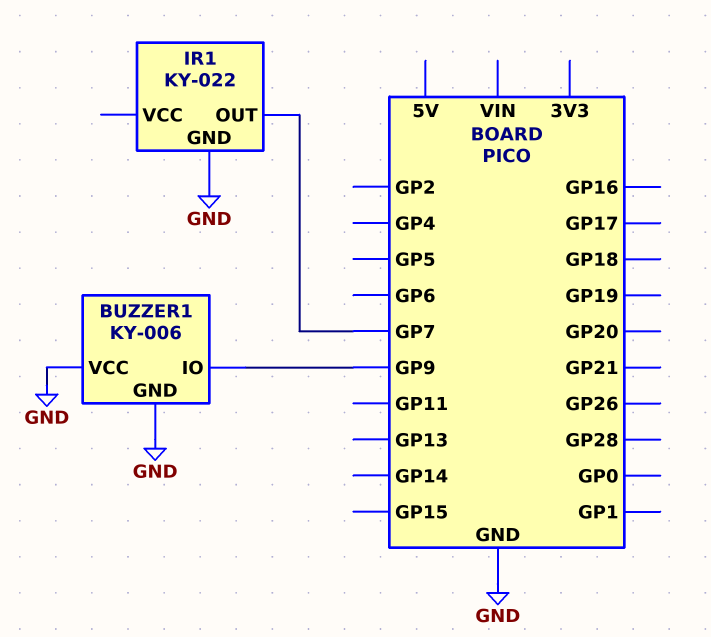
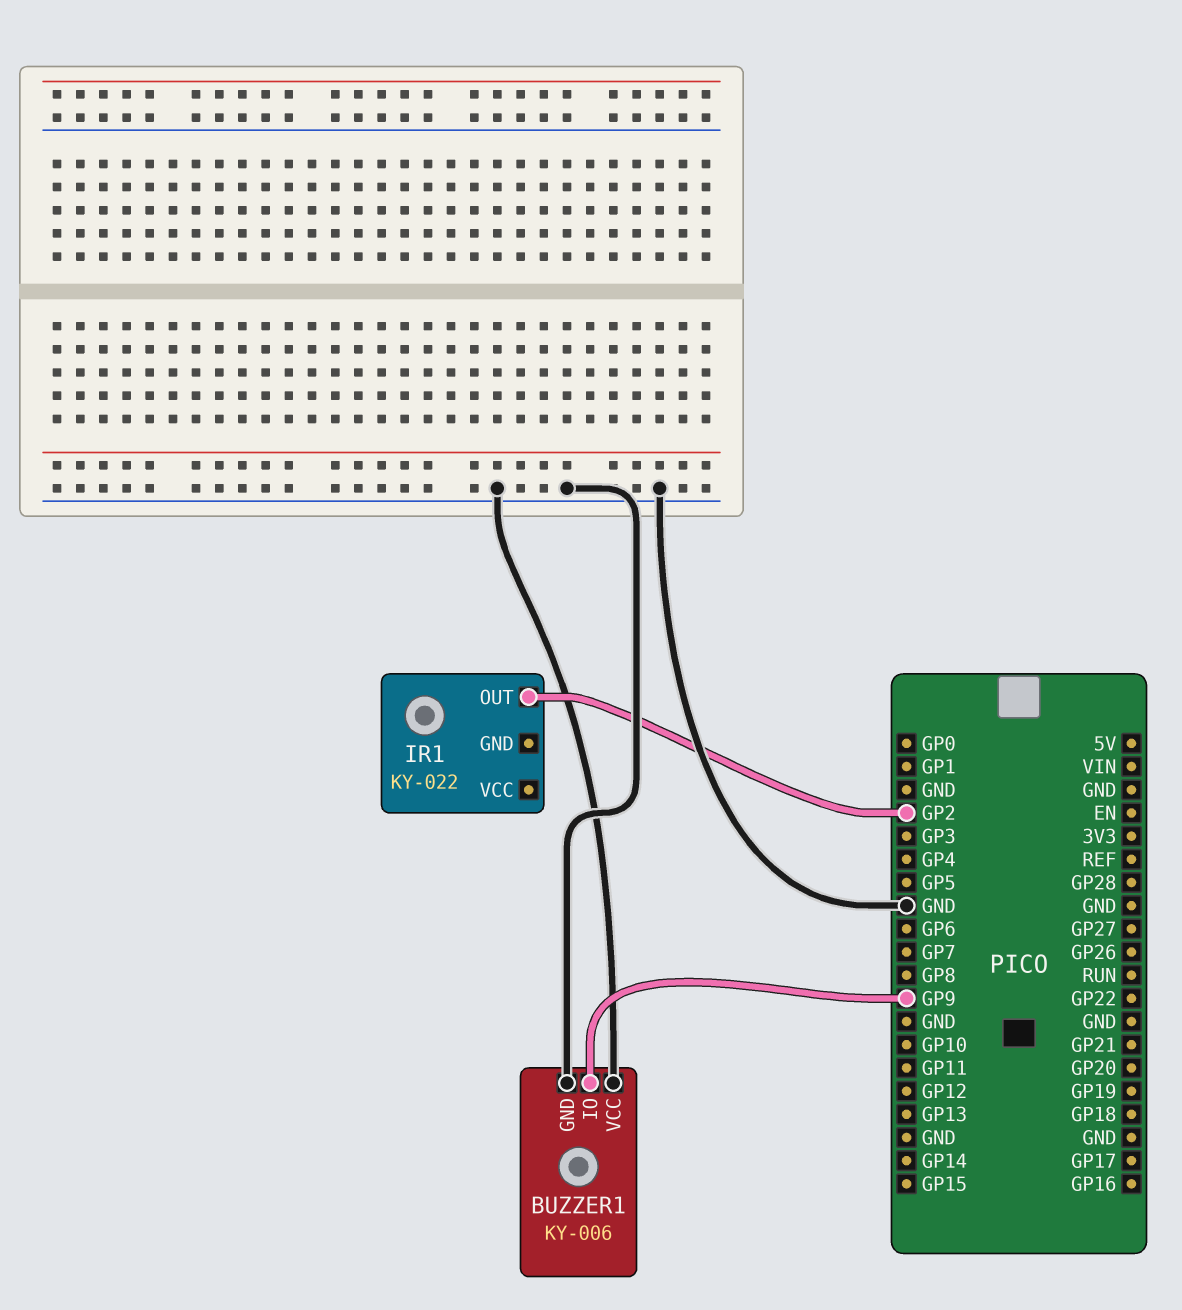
IR1 pin GND: GND -> none
IR1 pin OUT: GP7 -> GP2

